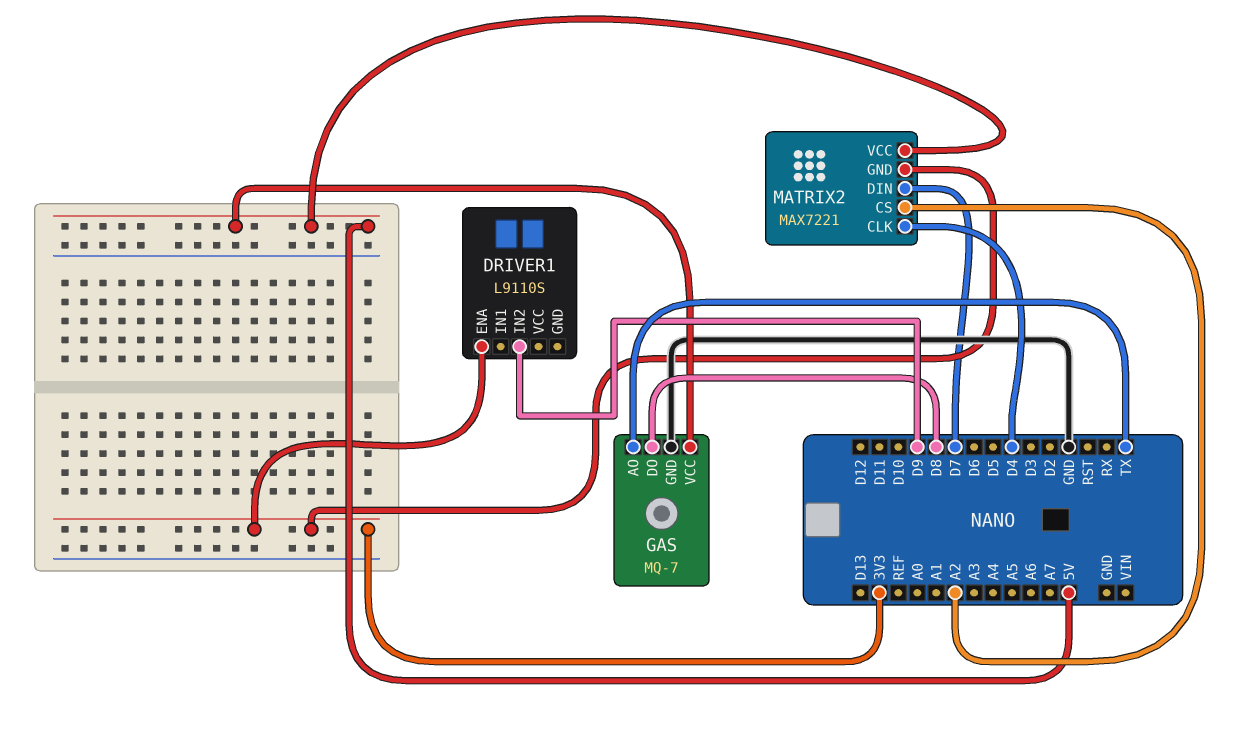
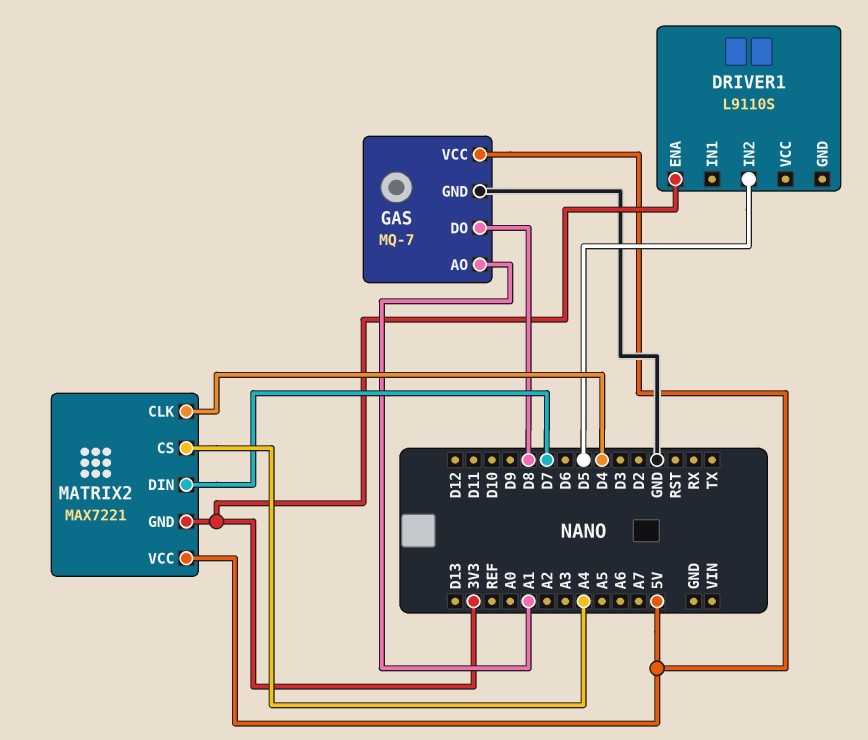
DRIVER1 pin IN2: D9 -> D5
GAS pin AO: TX -> A1
MATRIX2 pin CS: A2 -> A4

